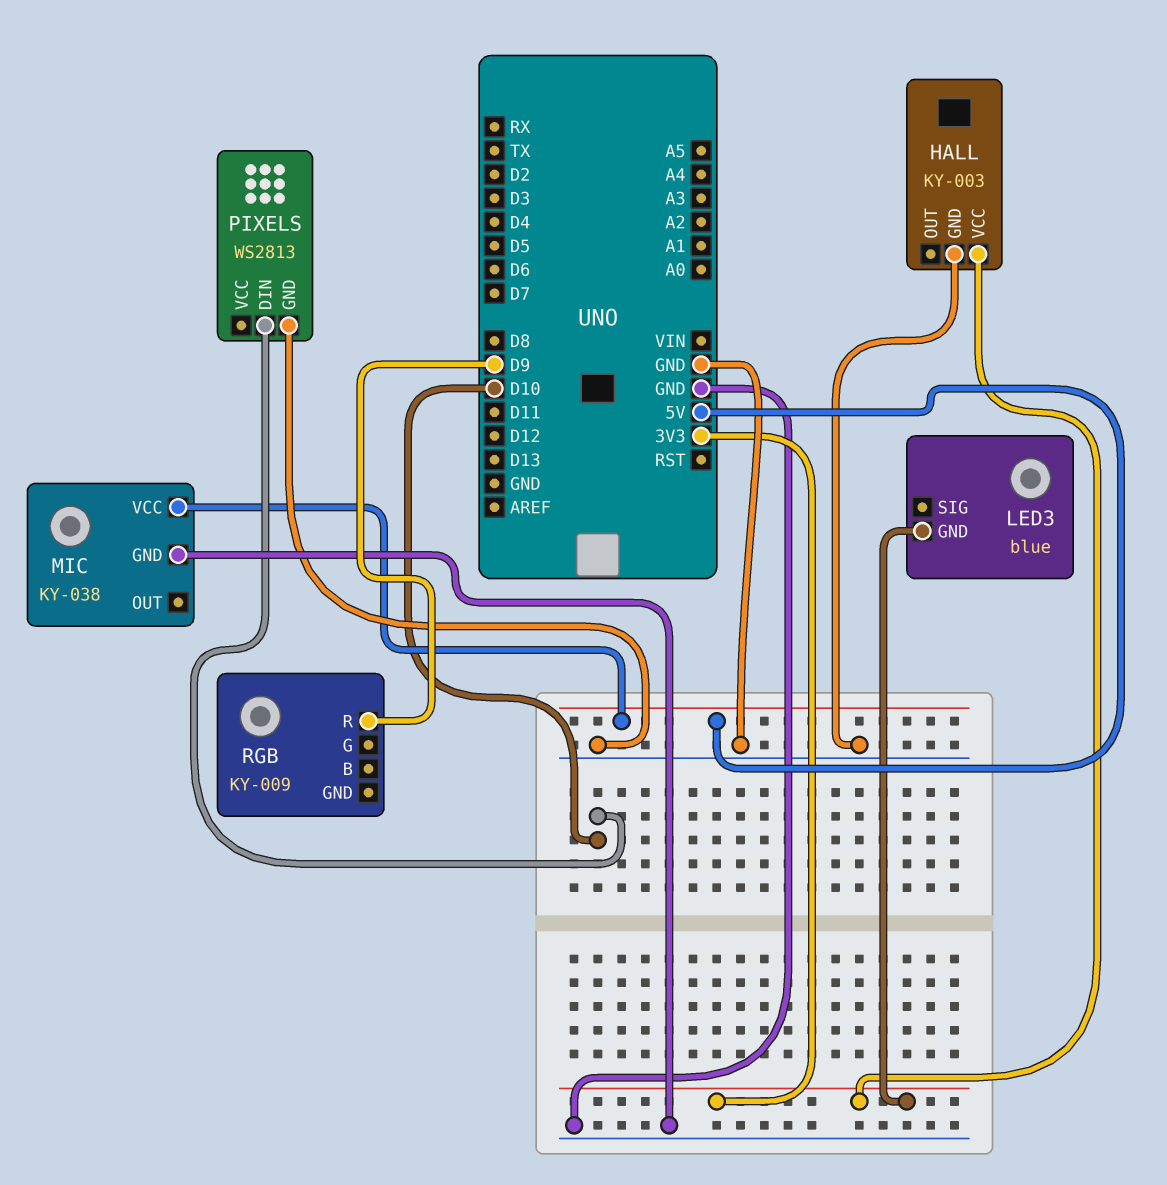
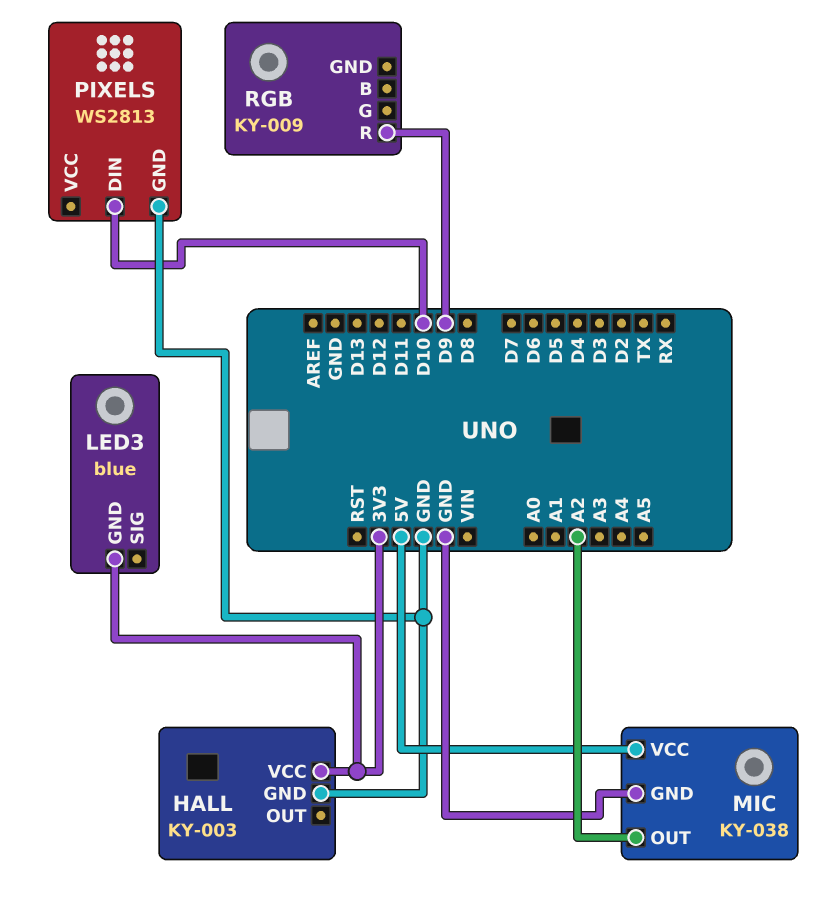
MIC pin OUT: none -> A2

